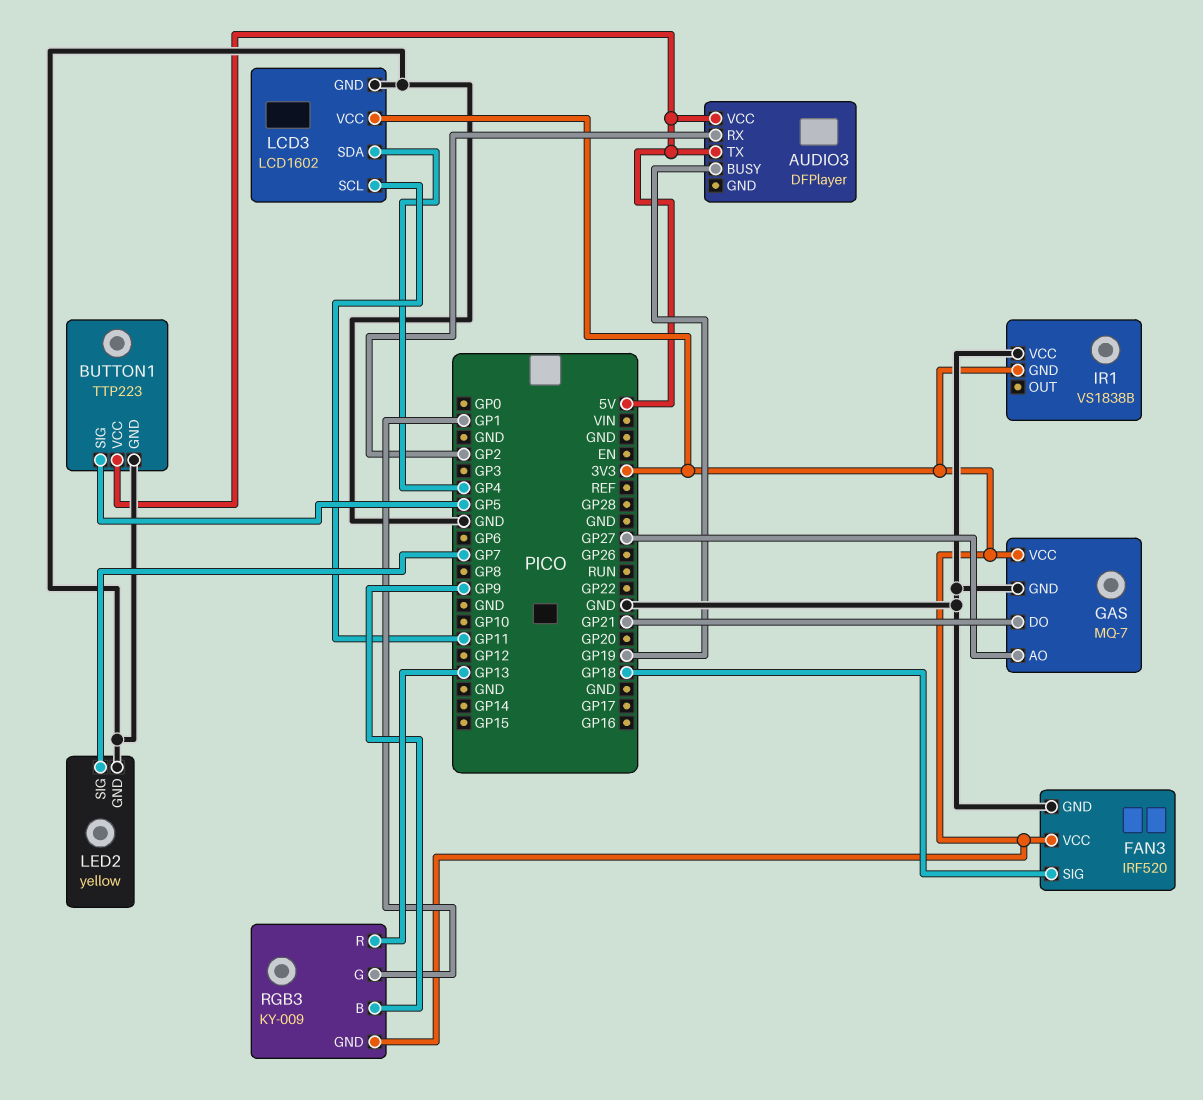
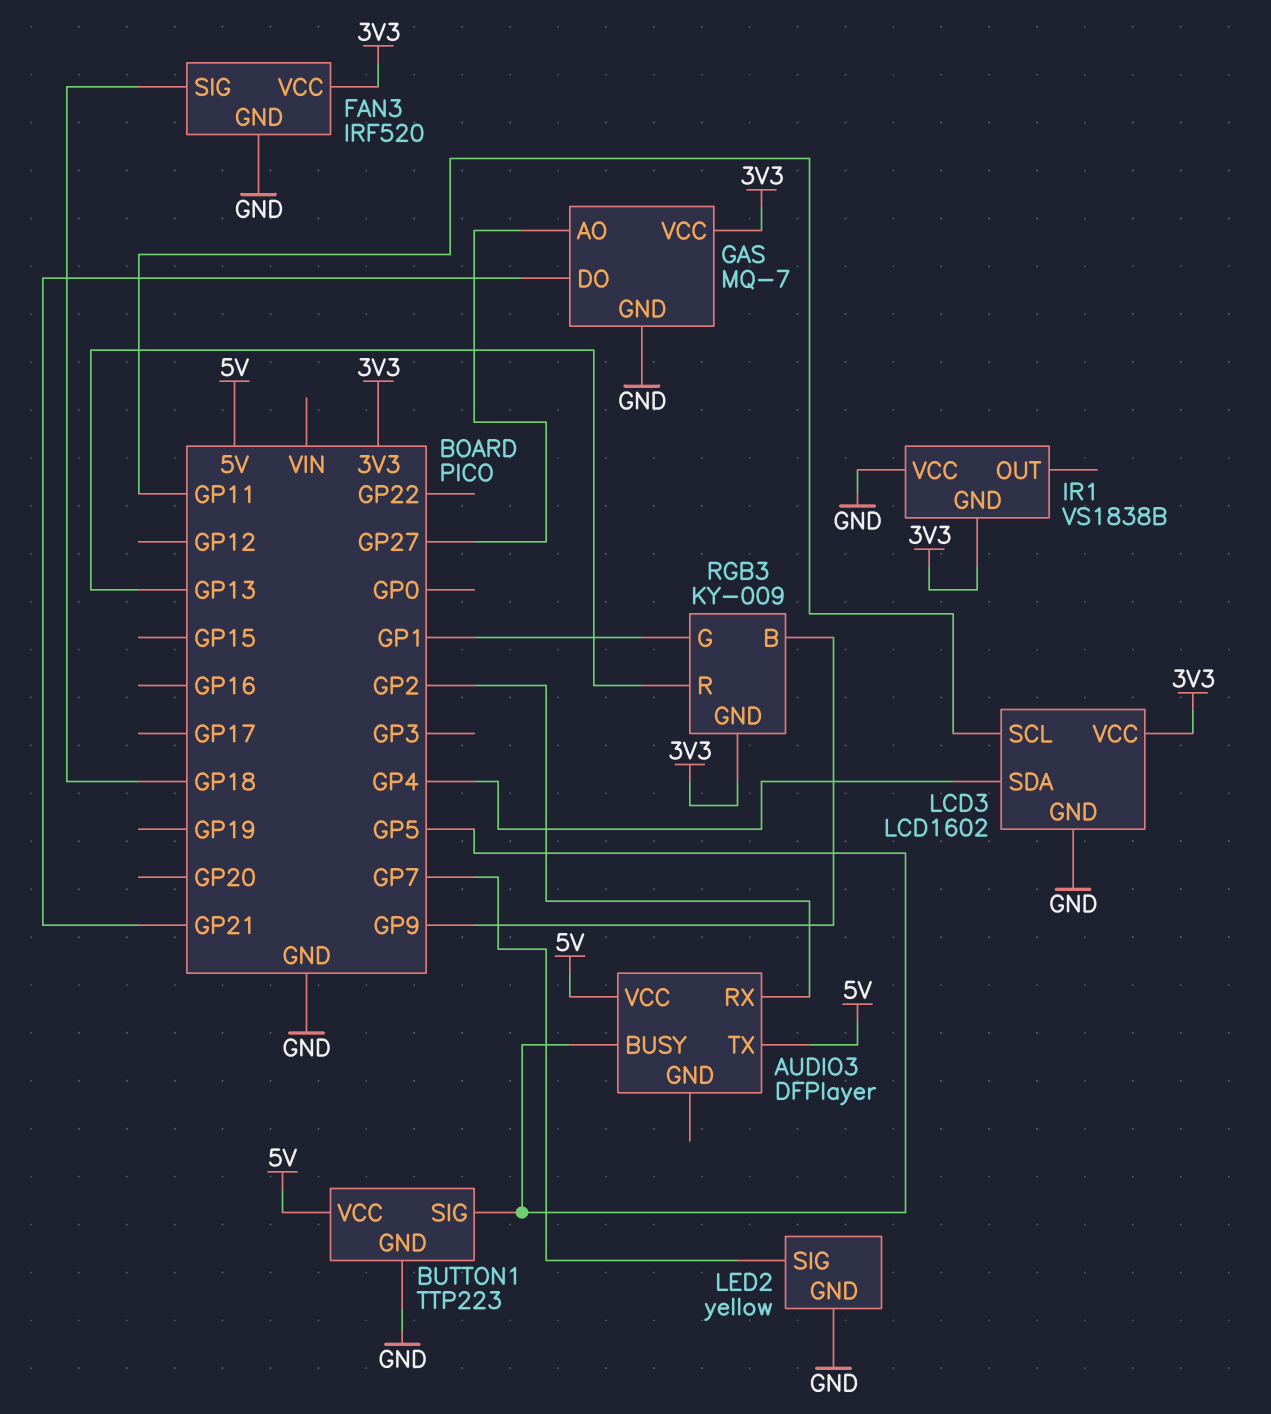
AUDIO3 pin BUSY: GP19 -> GP5

